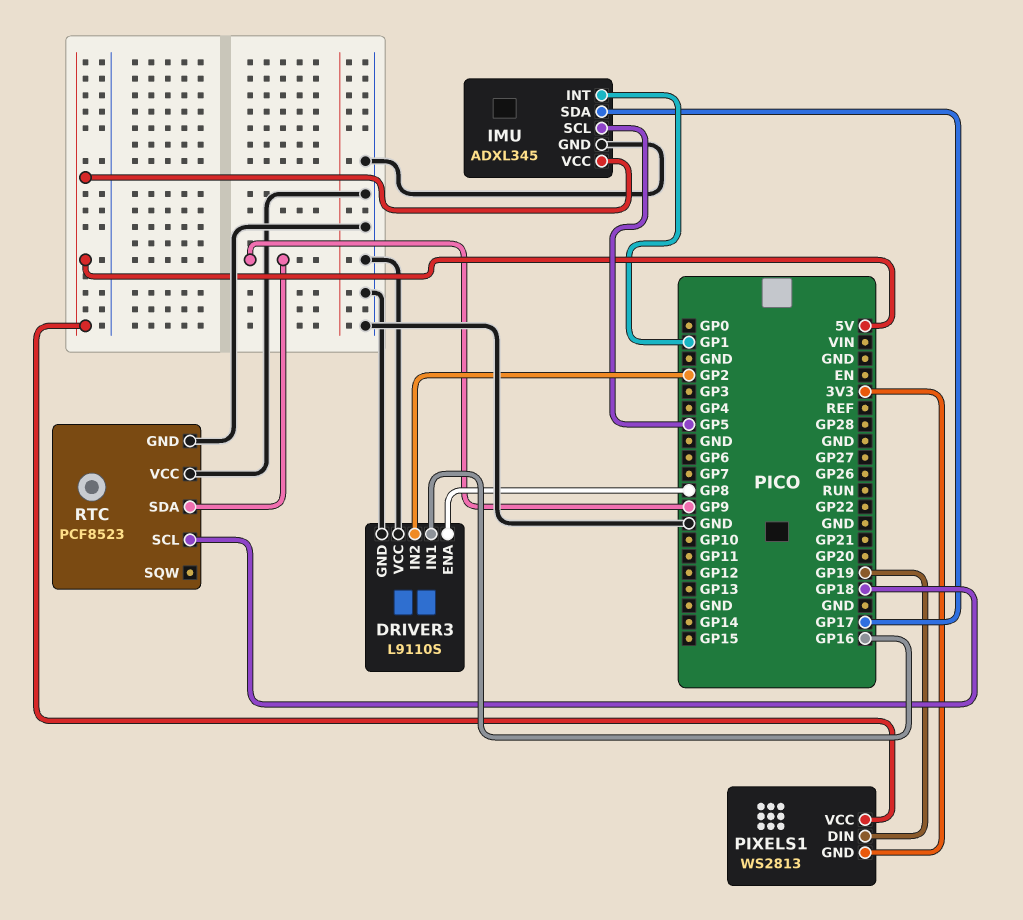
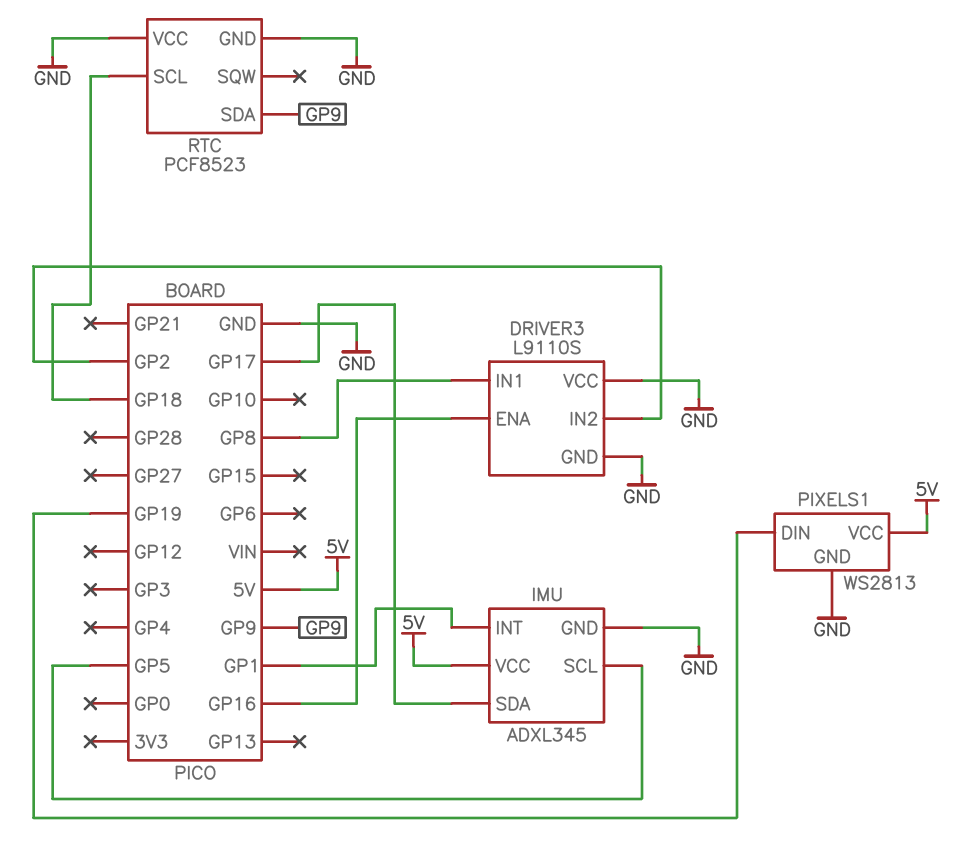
DRIVER3 pin ENA: GP8 -> GP16
DRIVER3 pin IN1: GP16 -> GP8
PIXELS1 pin GND: 3V3 -> GND

